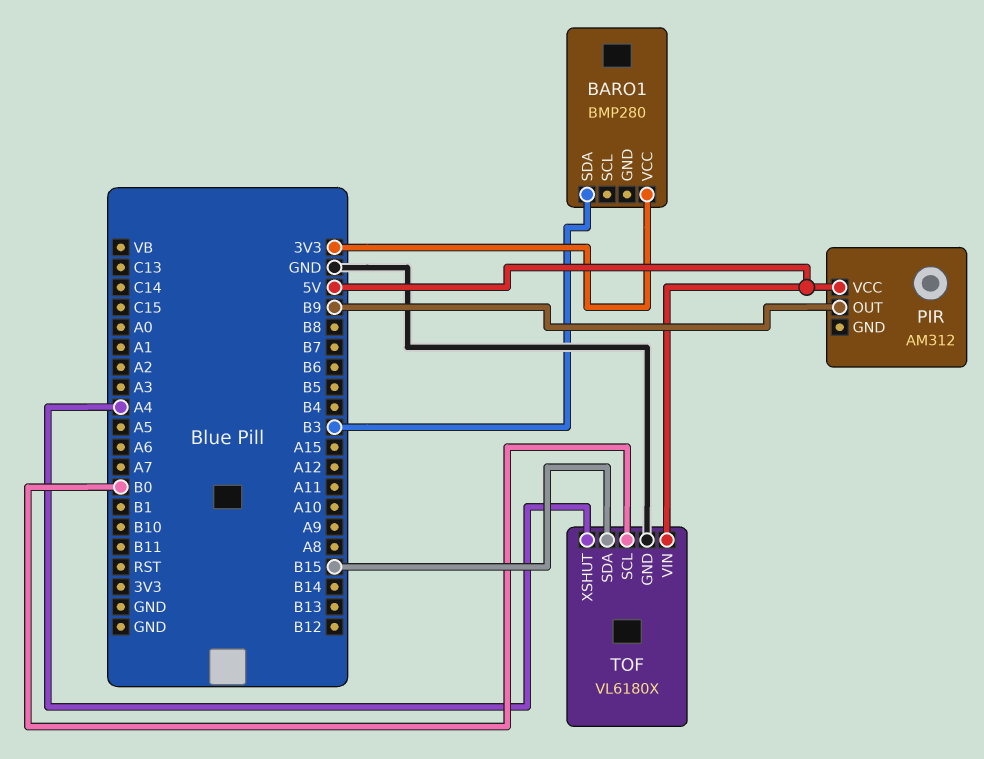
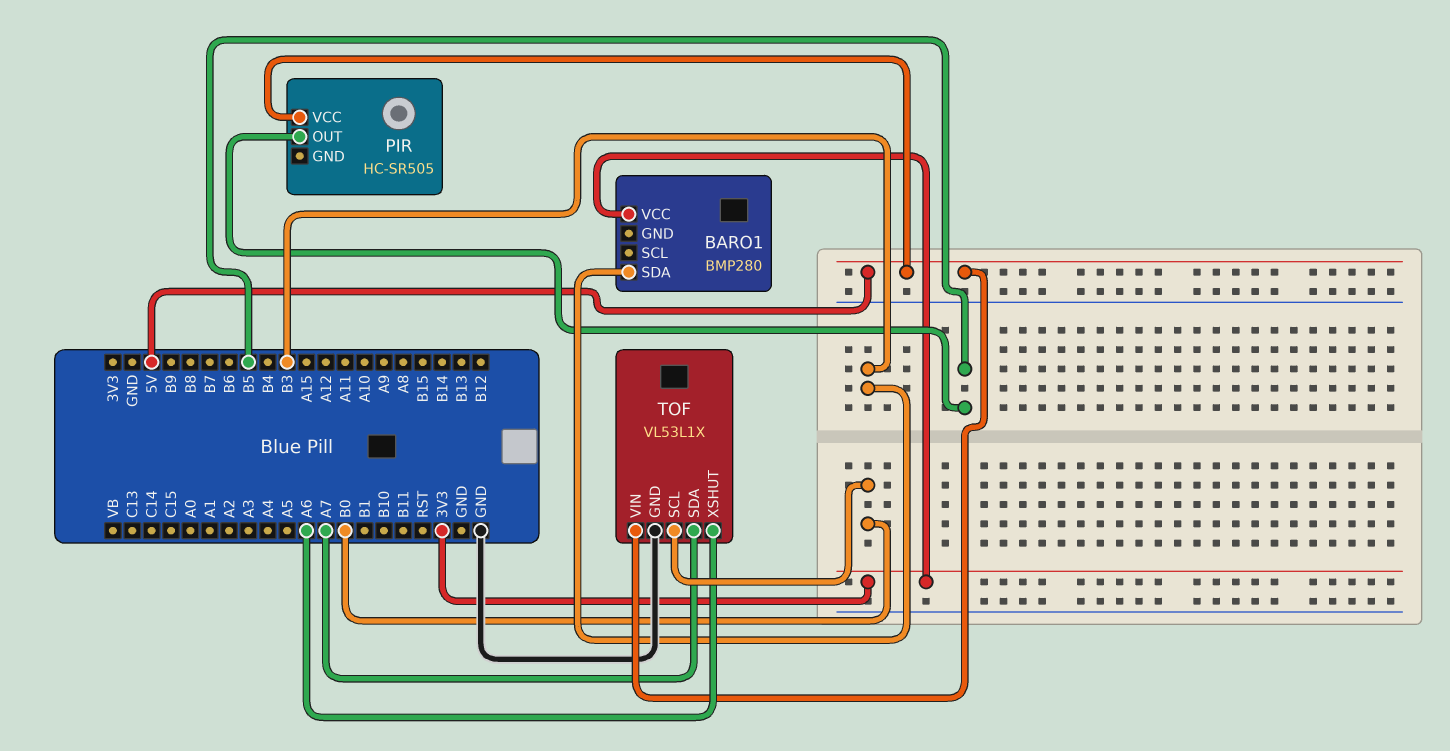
PIR: AM312 -> HC-SR505
PIR pin OUT: B9 -> B5
TOF: VL6180X -> VL53L1X
TOF pin SDA: B15 -> A7
TOF pin XSHUT: A4 -> A6

